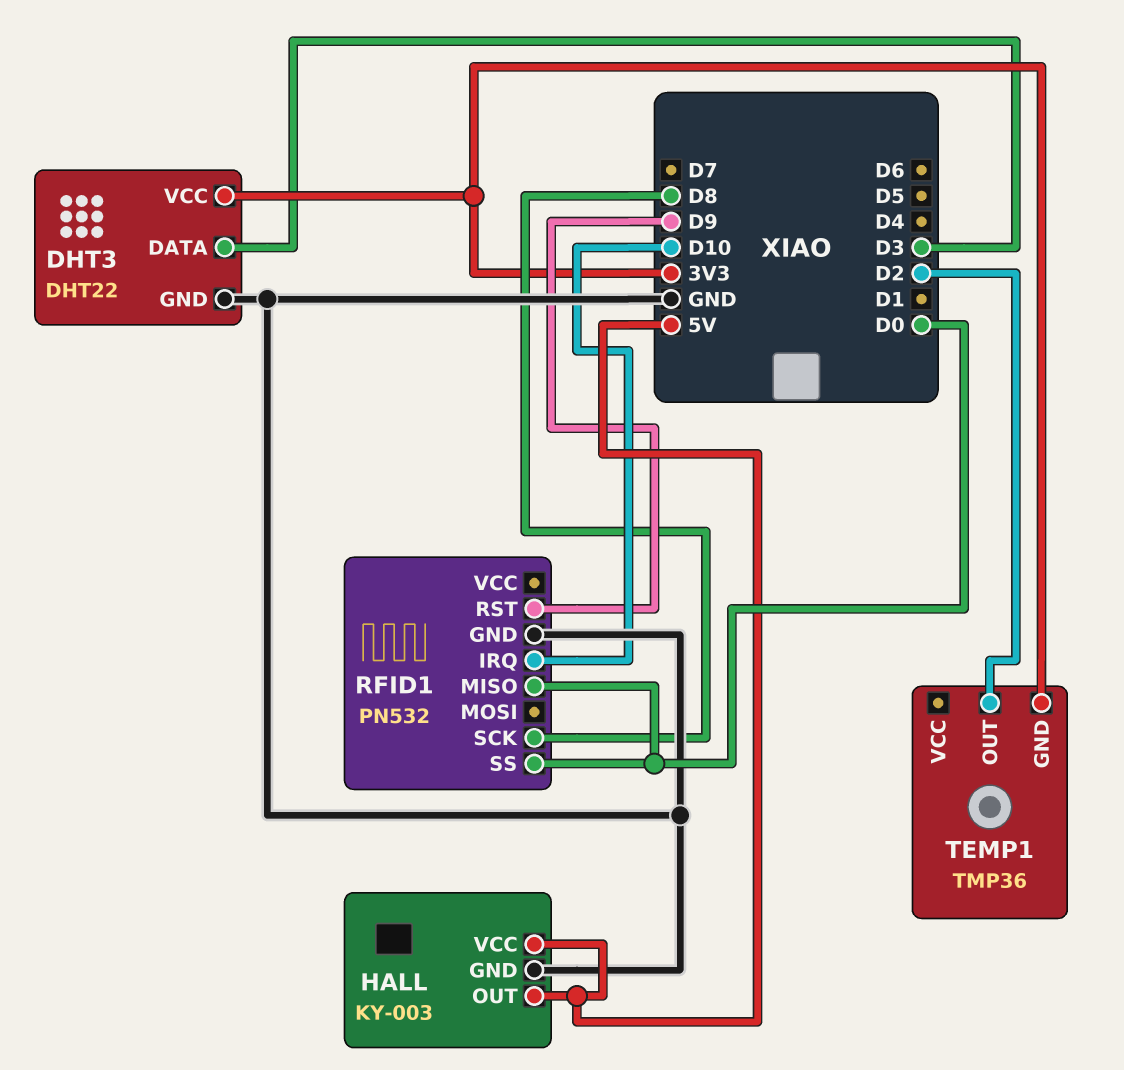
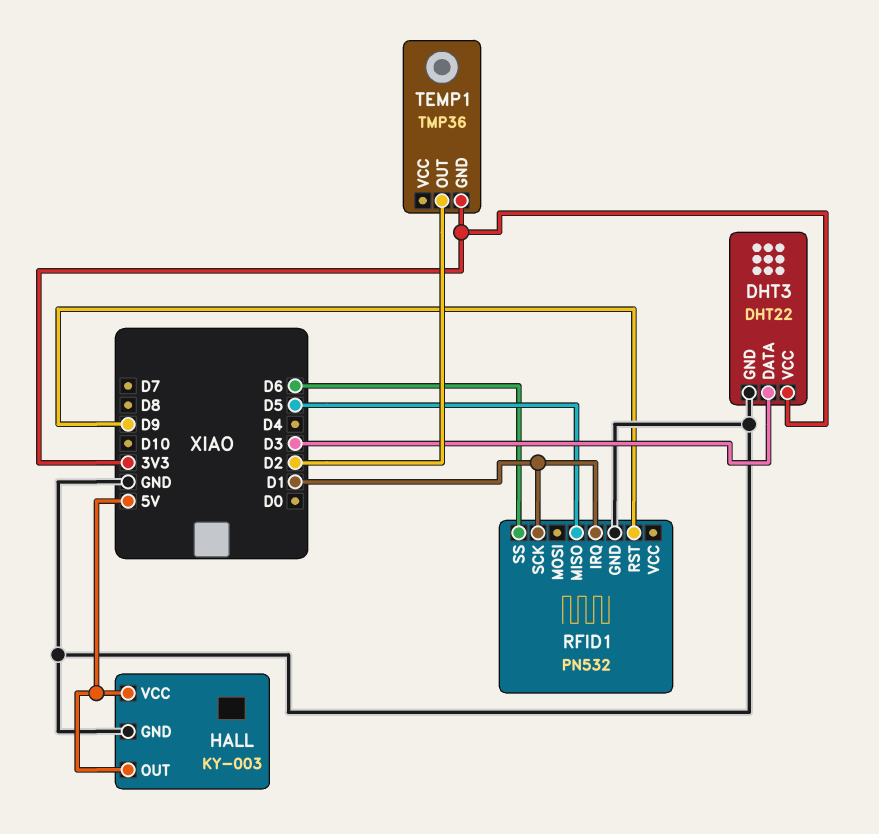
RFID1 pin IRQ: D10 -> D1
RFID1 pin MISO: D0 -> D5
RFID1 pin SCK: D8 -> D1
RFID1 pin SS: D0 -> D6

